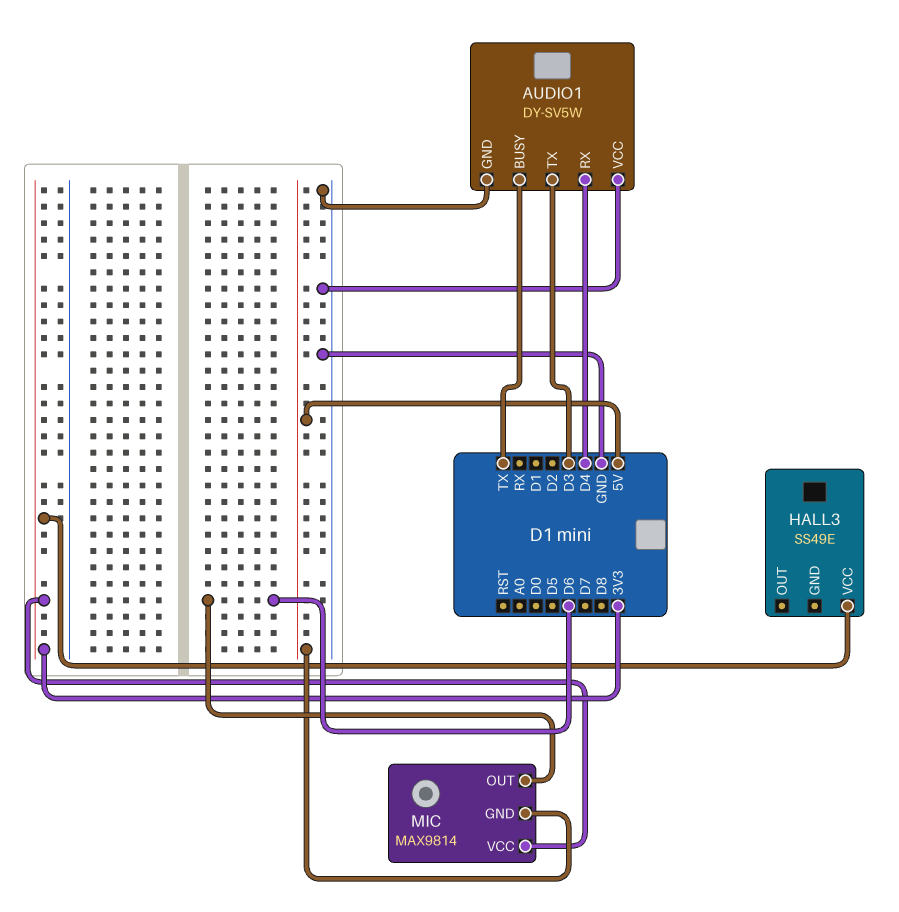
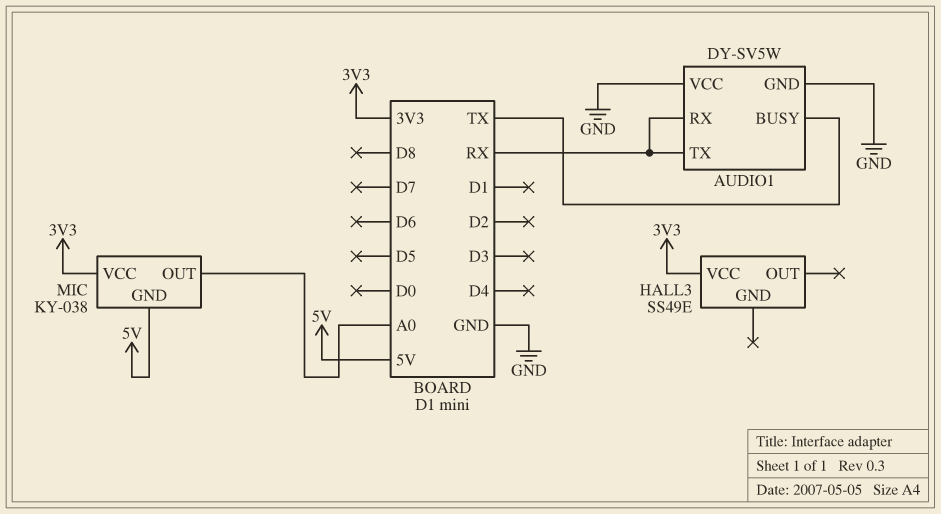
AUDIO1 pin RX: D4 -> RX
AUDIO1 pin TX: D3 -> RX
MIC: MAX9814 -> KY-038
MIC pin OUT: D6 -> A0

